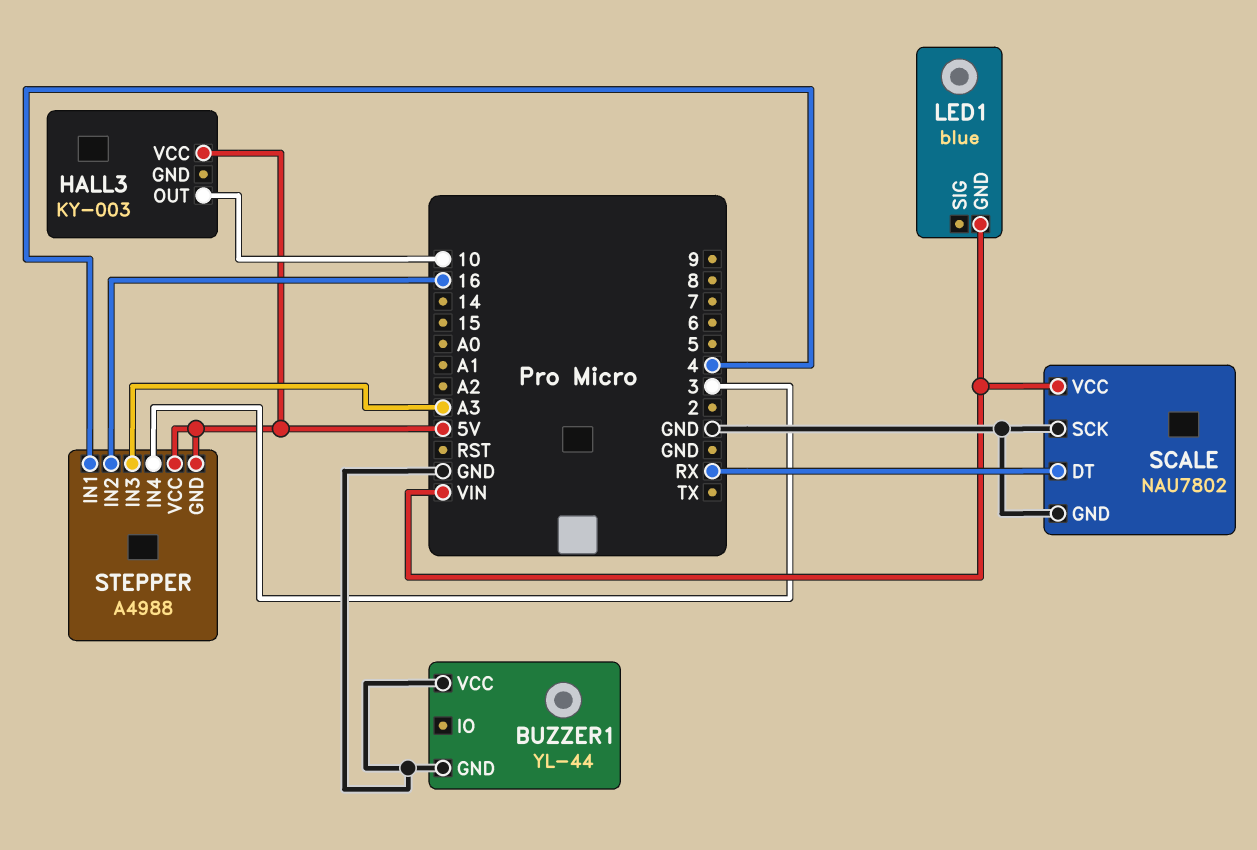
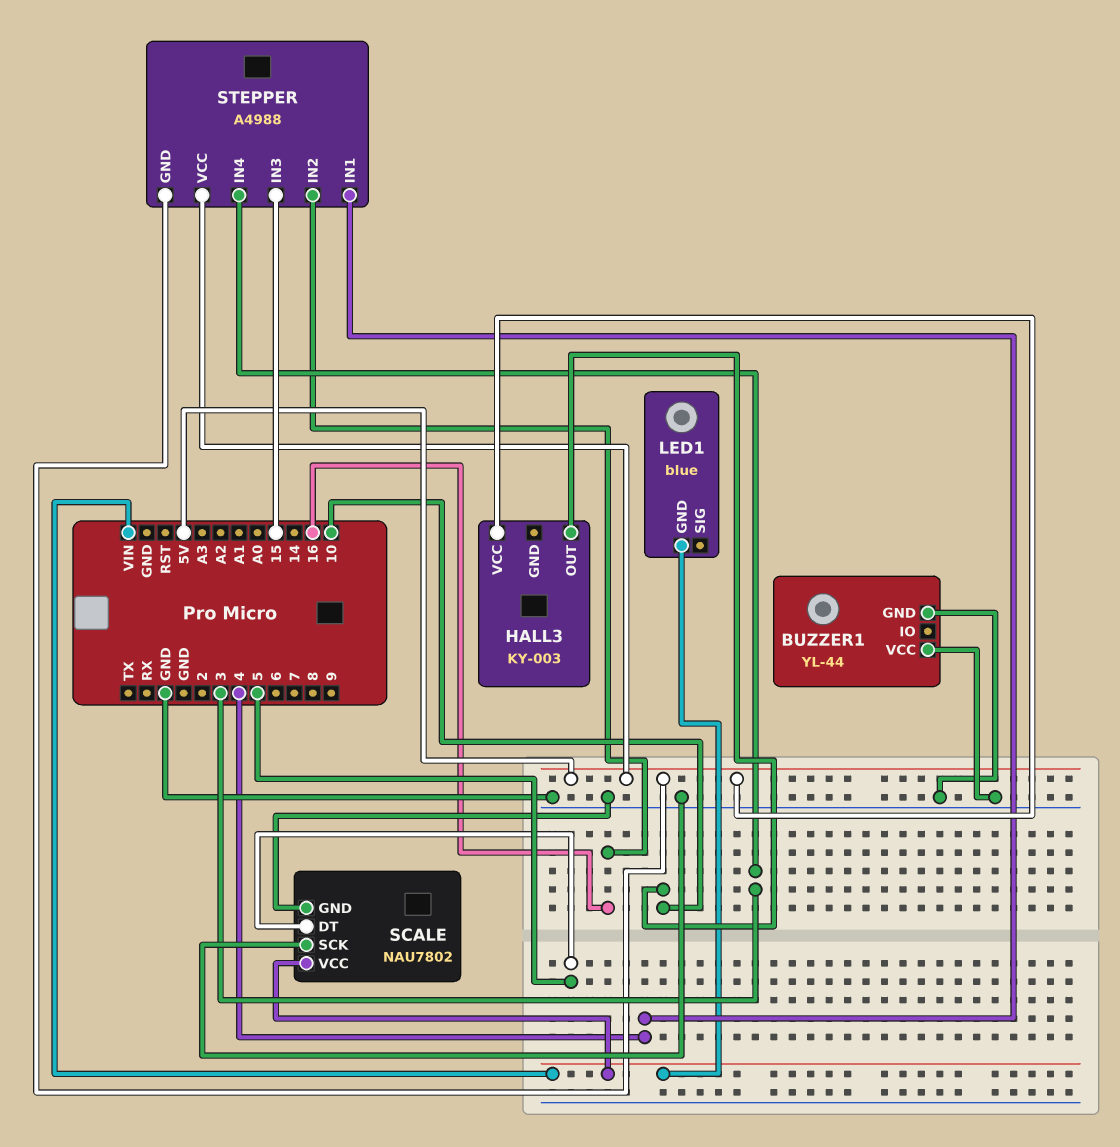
SCALE pin DT: RX -> 5
STEPPER pin IN3: A3 -> 15

